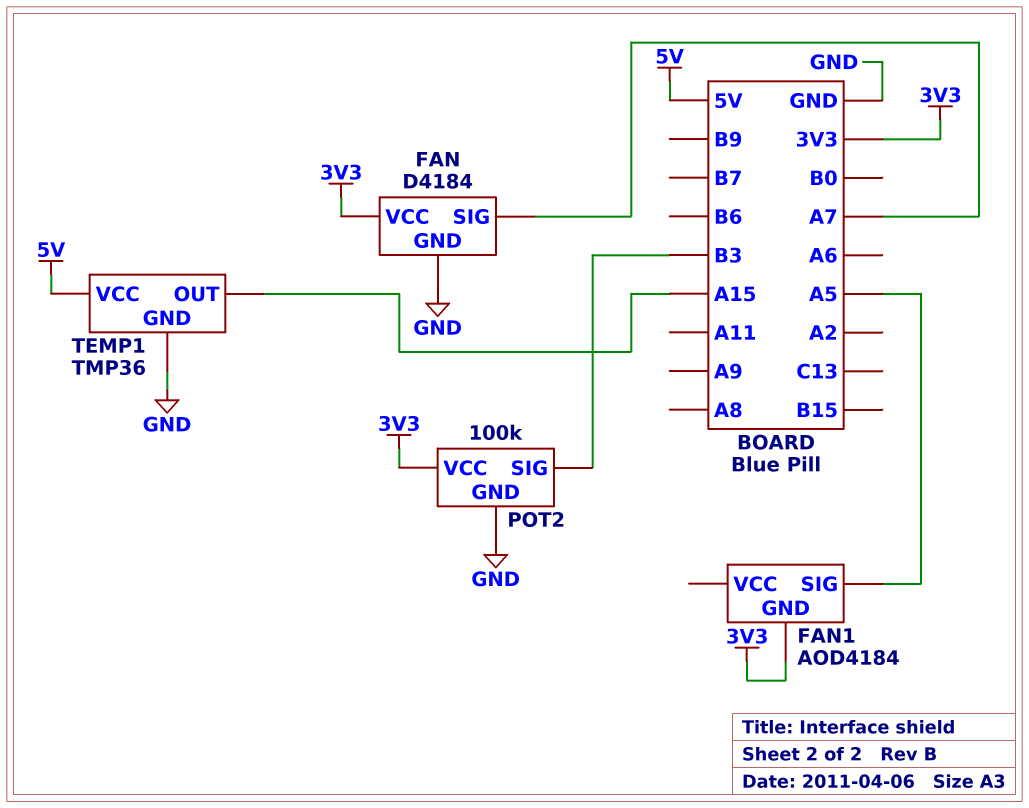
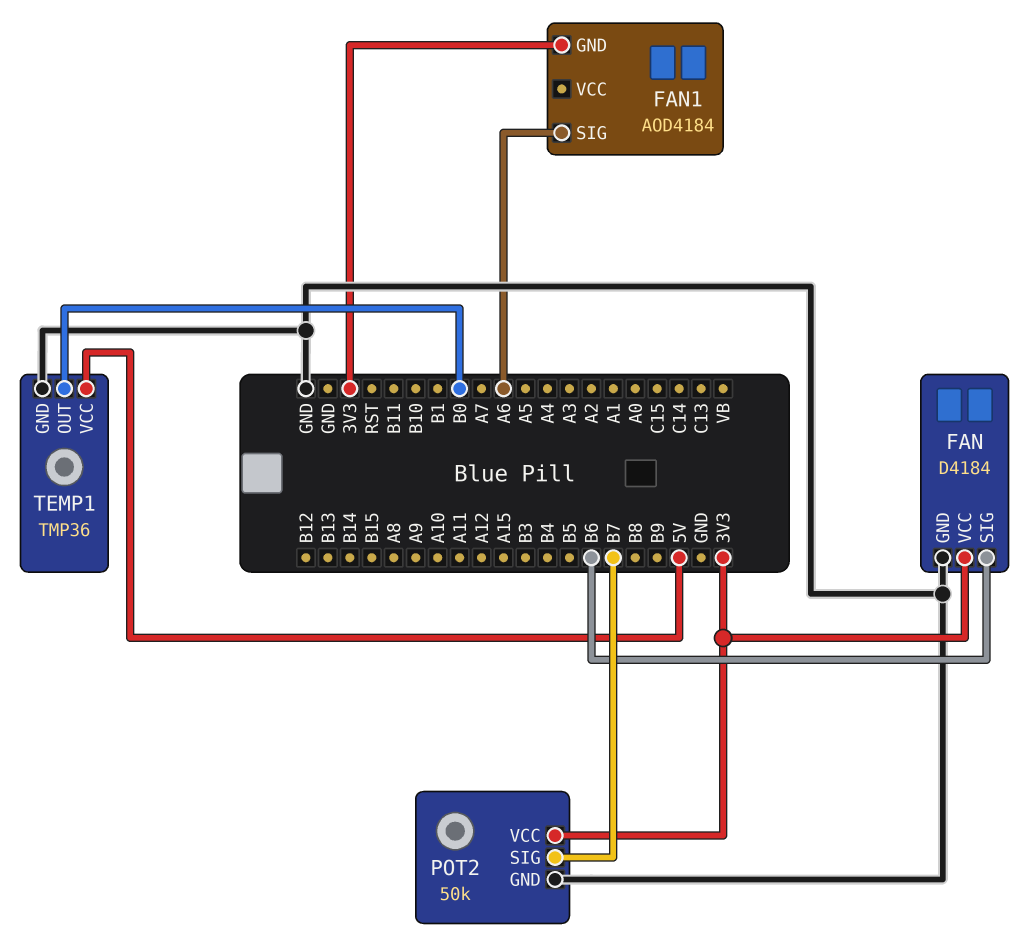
FAN pin SIG: A7 -> B6
FAN1 pin SIG: A5 -> A6
POT2: 100k -> 50k
POT2 pin SIG: B3 -> B7
TEMP1 pin OUT: A15 -> B0

